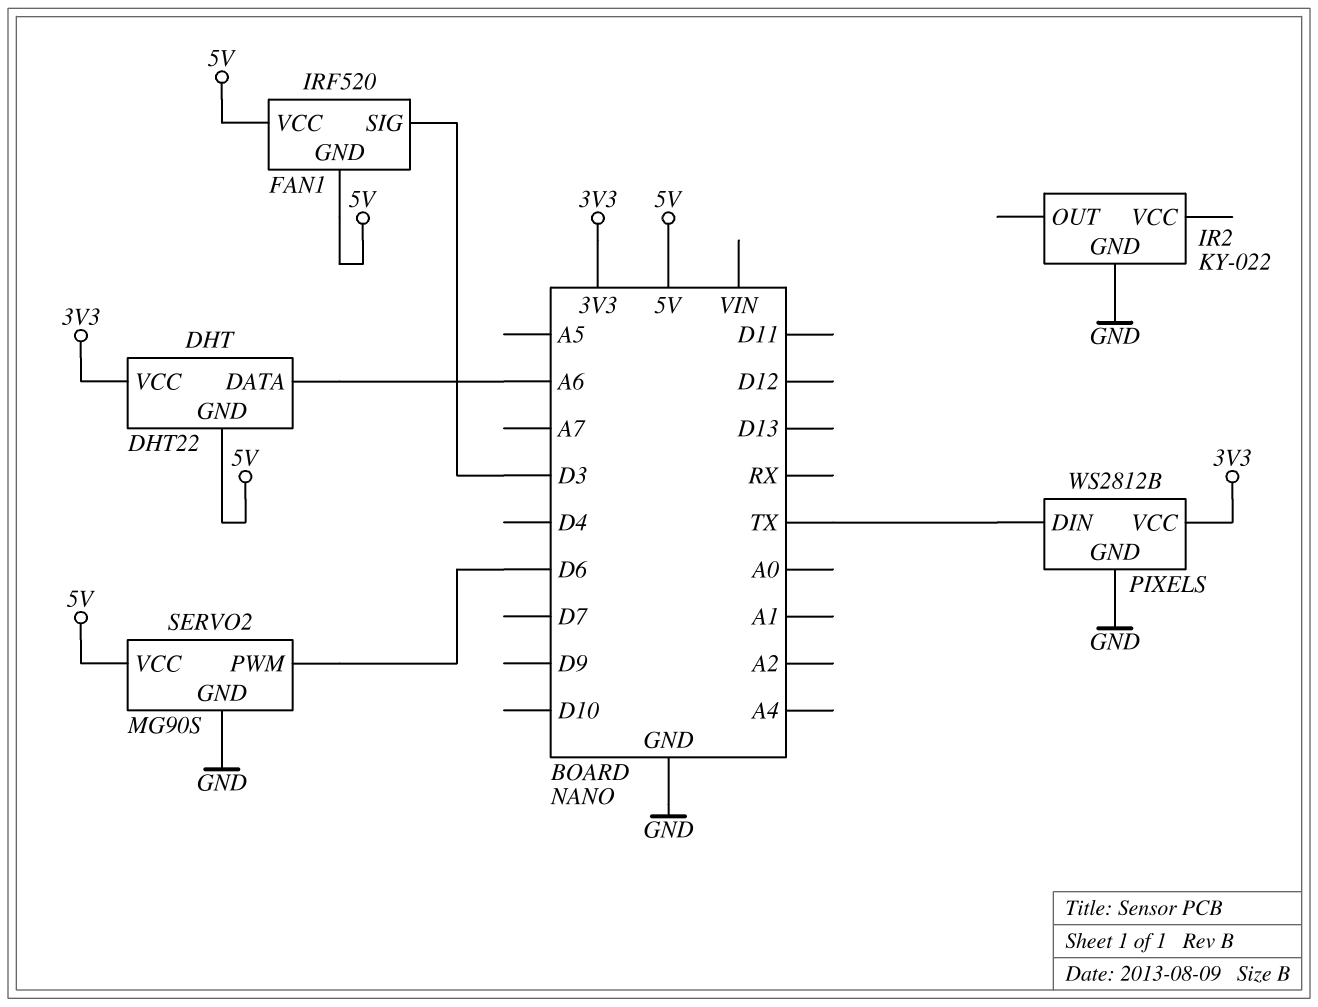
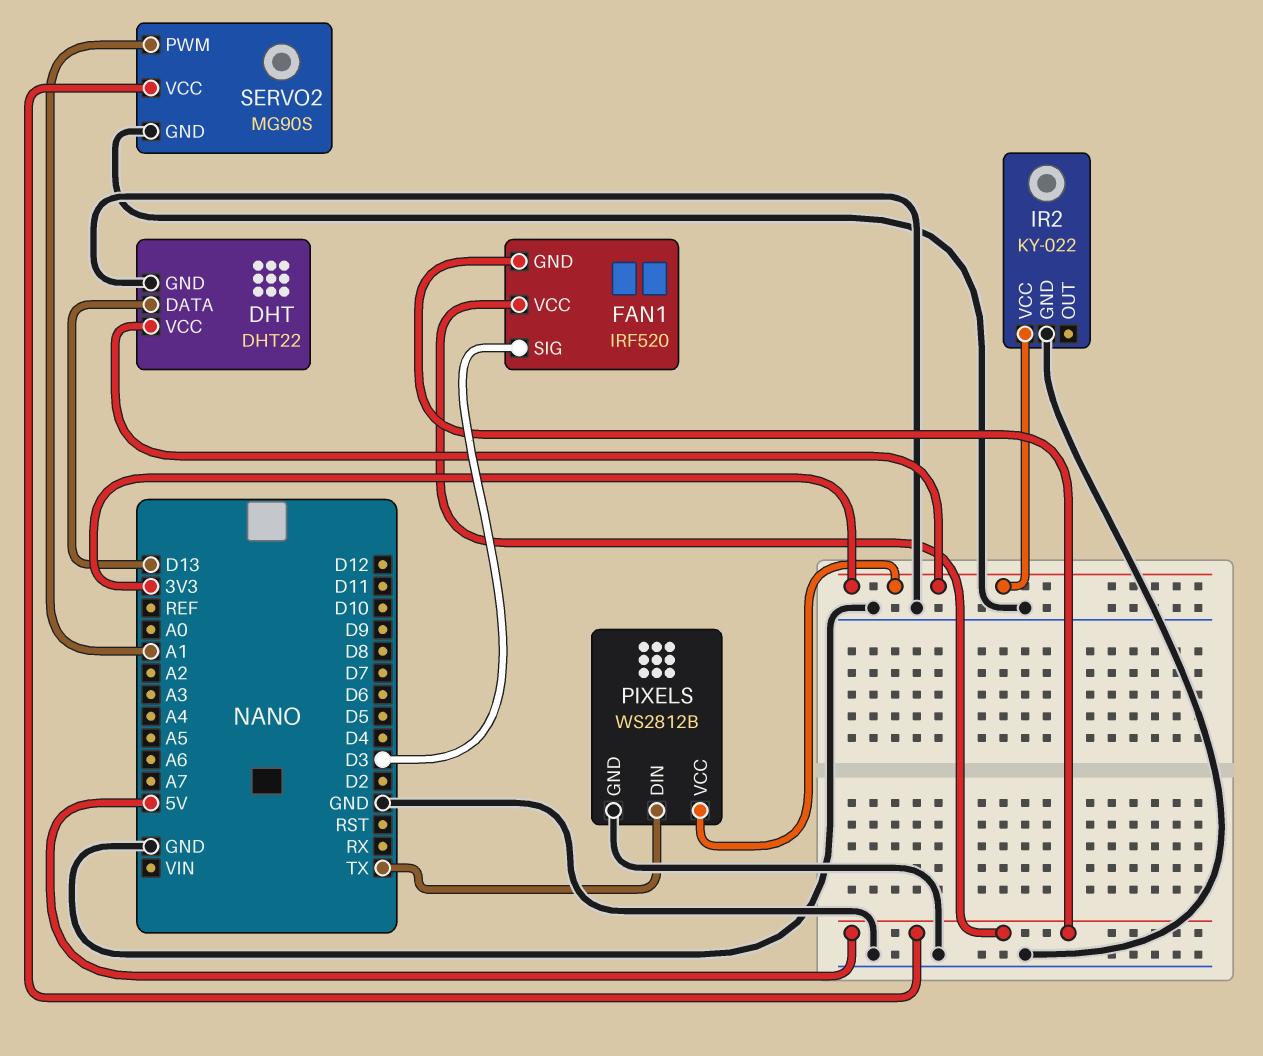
DHT pin DATA: A6 -> D13
DHT pin GND: 5V -> GND
IR2 pin VCC: none -> 3V3
SERVO2 pin PWM: D6 -> A1

